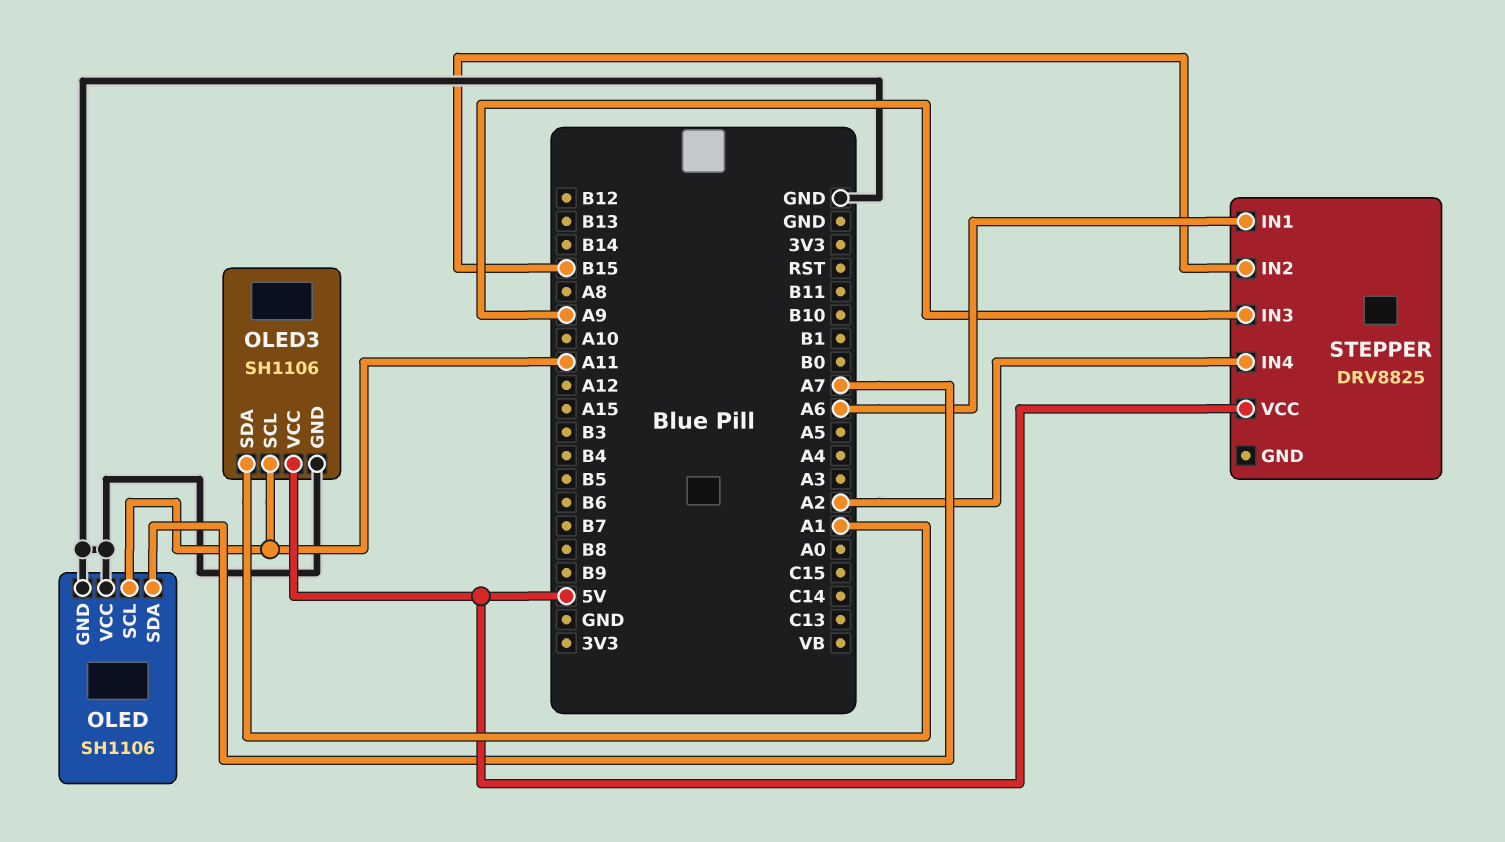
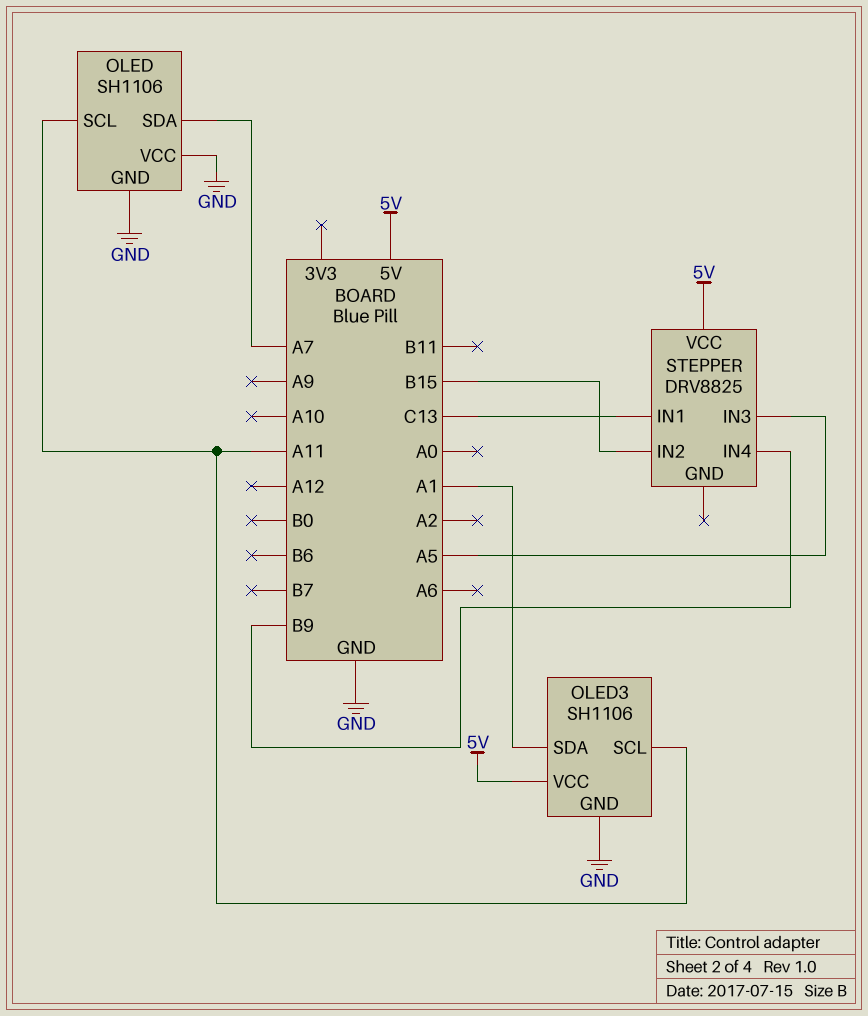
STEPPER pin IN1: A6 -> C13
STEPPER pin IN3: A9 -> A5
STEPPER pin IN4: A2 -> B9

